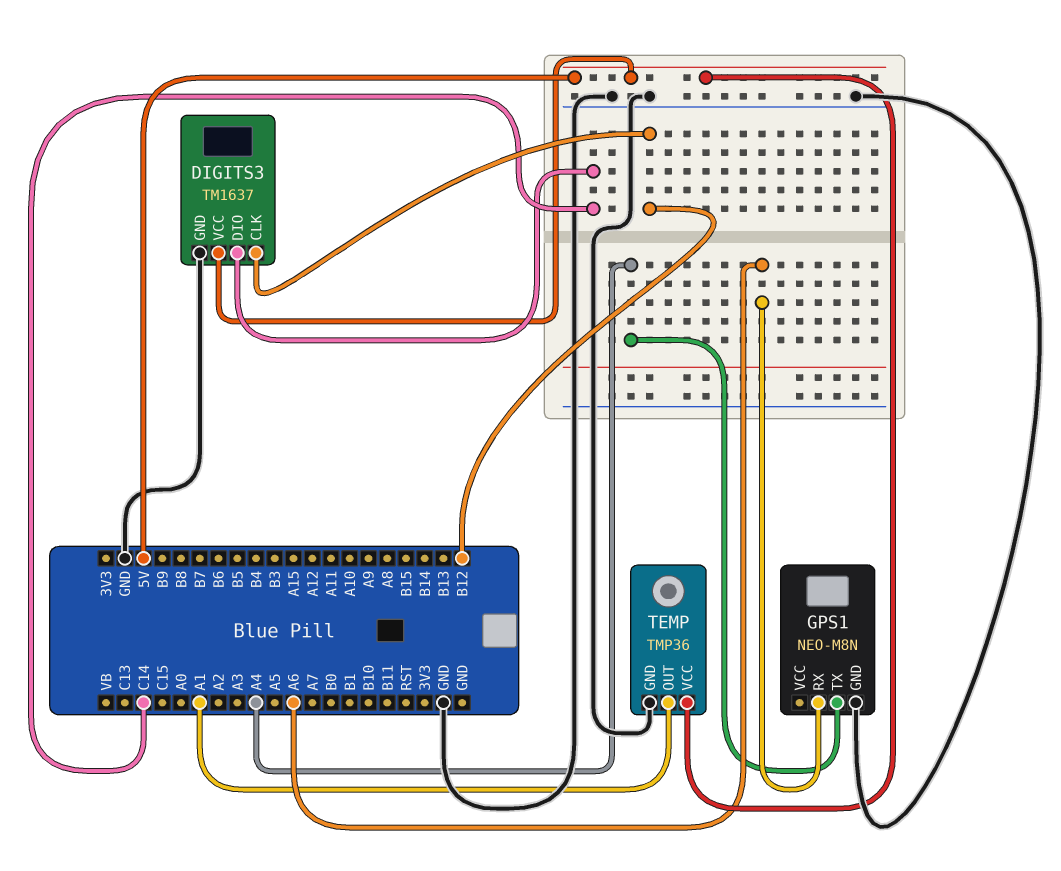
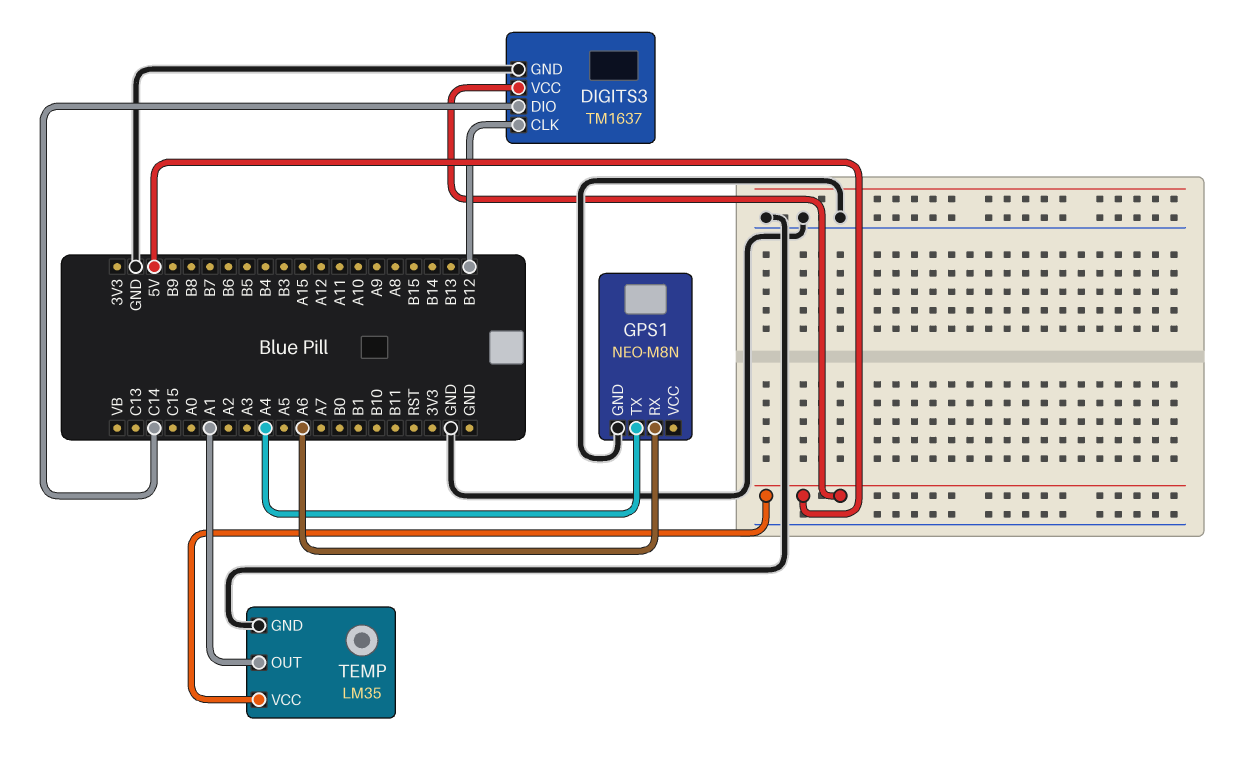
TEMP: TMP36 -> LM35

